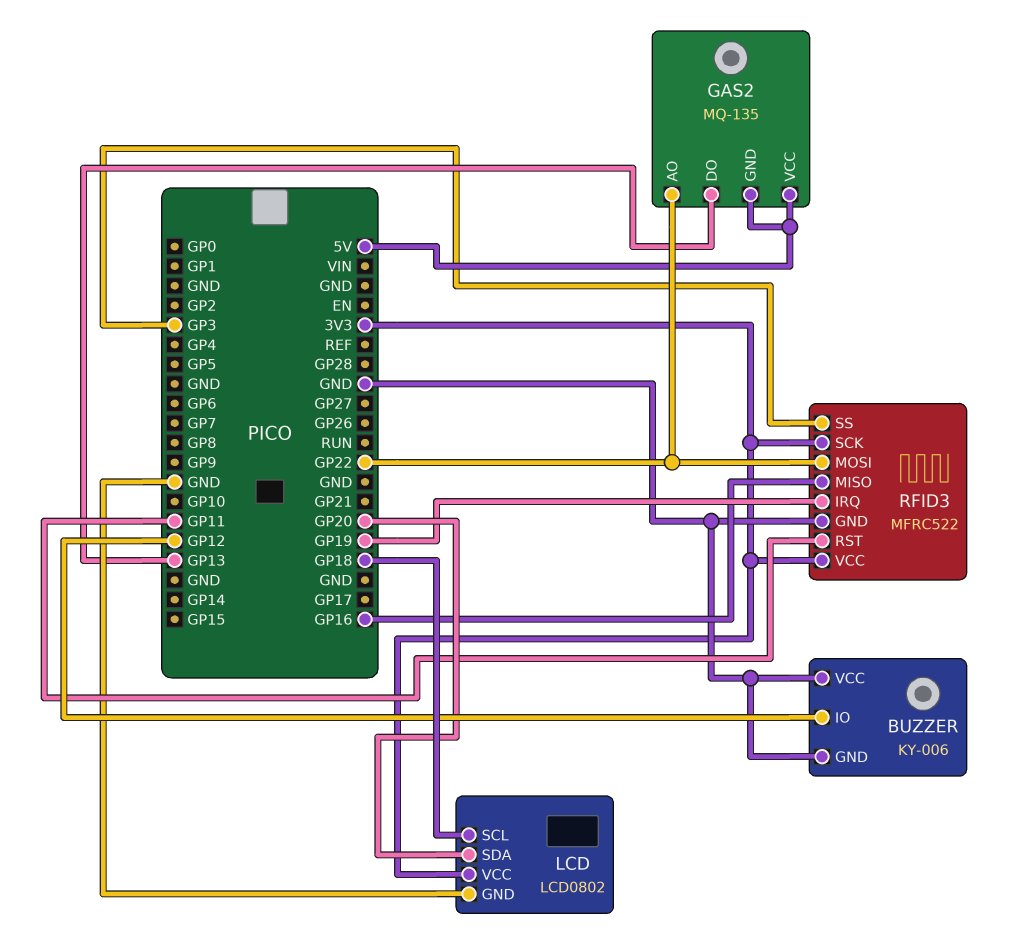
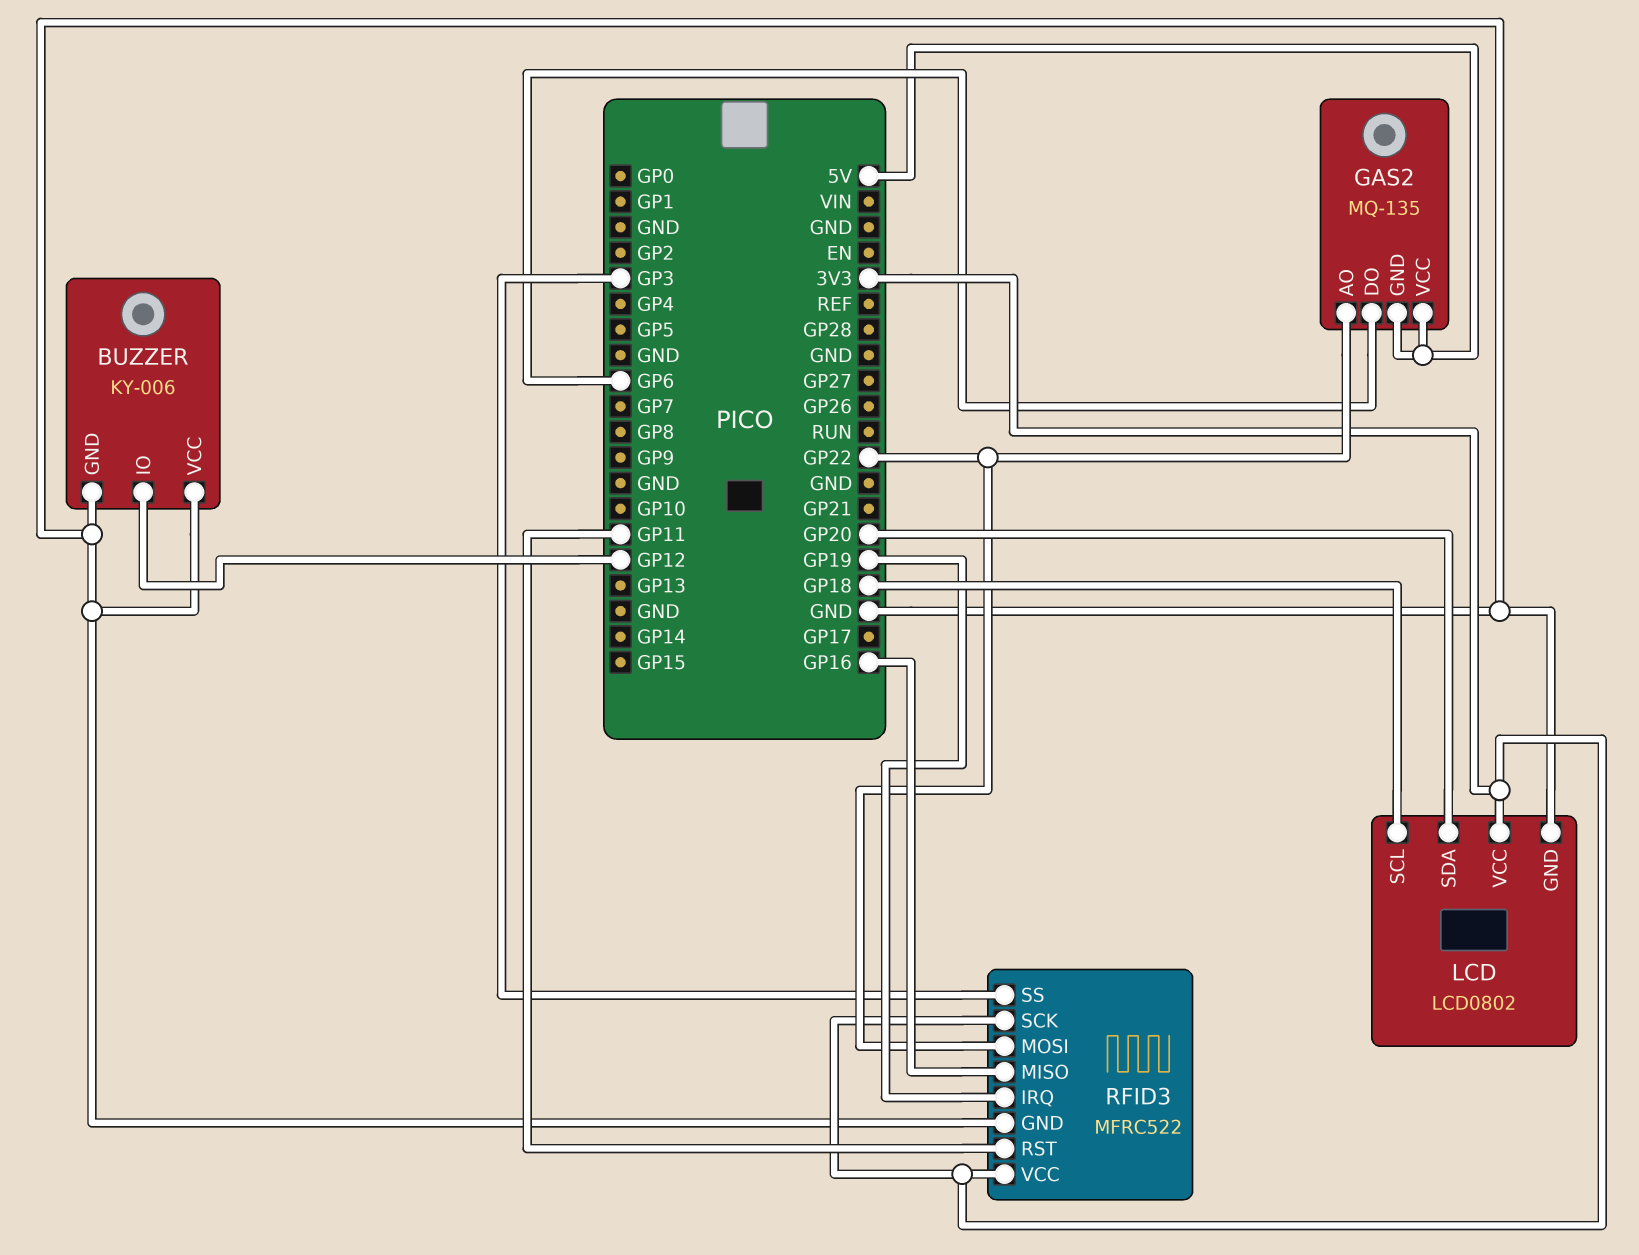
GAS2 pin DO: GP13 -> GP6

